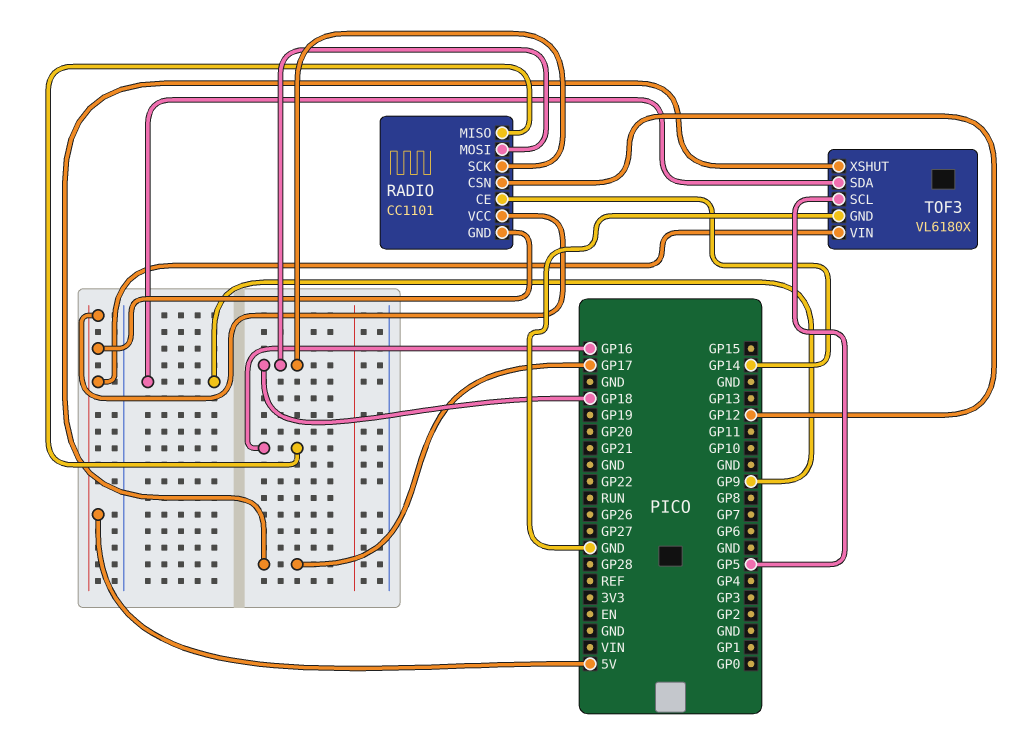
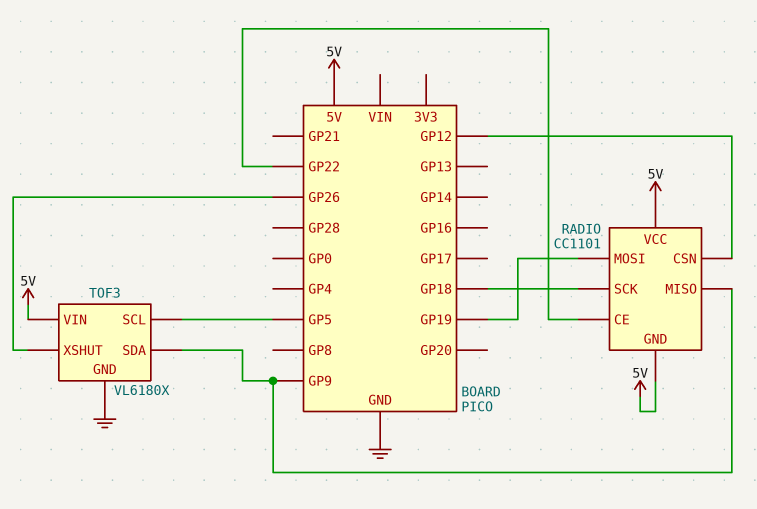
RADIO pin CE: GP14 -> GP22
RADIO pin MISO: GP16 -> GP9
RADIO pin MOSI: GP18 -> GP19
TOF3 pin XSHUT: GP17 -> GP26

